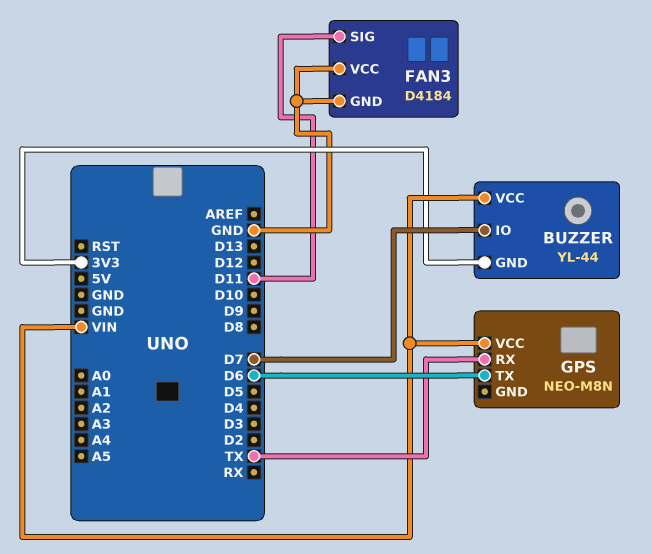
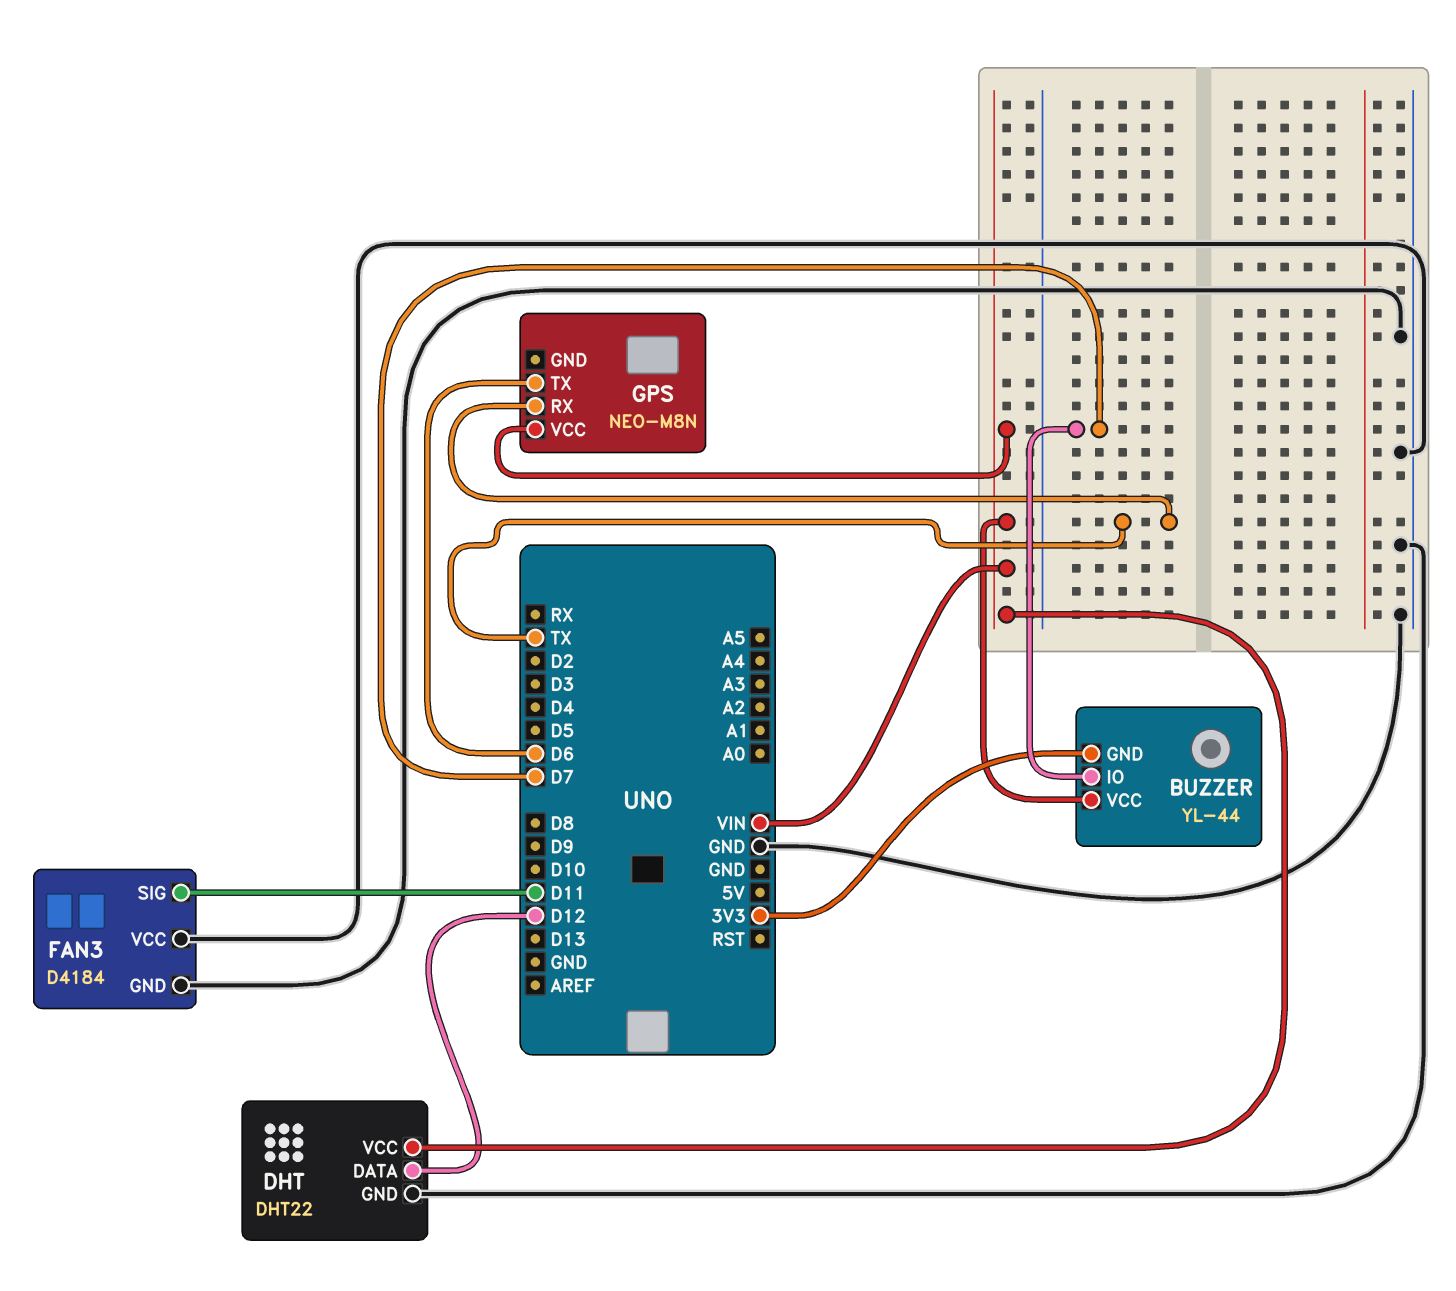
DHT: none -> DHT22
DHT pin DATA: none -> D12
DHT pin GND: none -> GND
DHT pin VCC: none -> VIN

